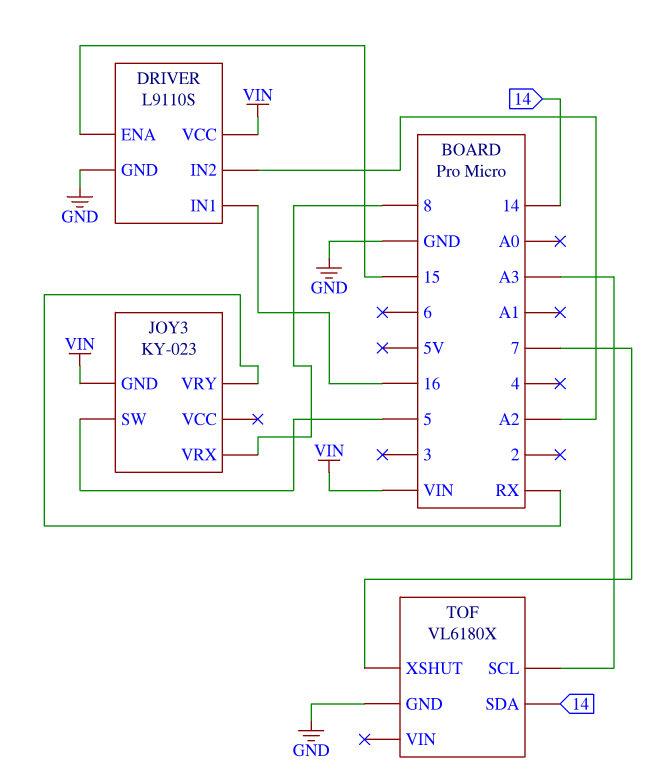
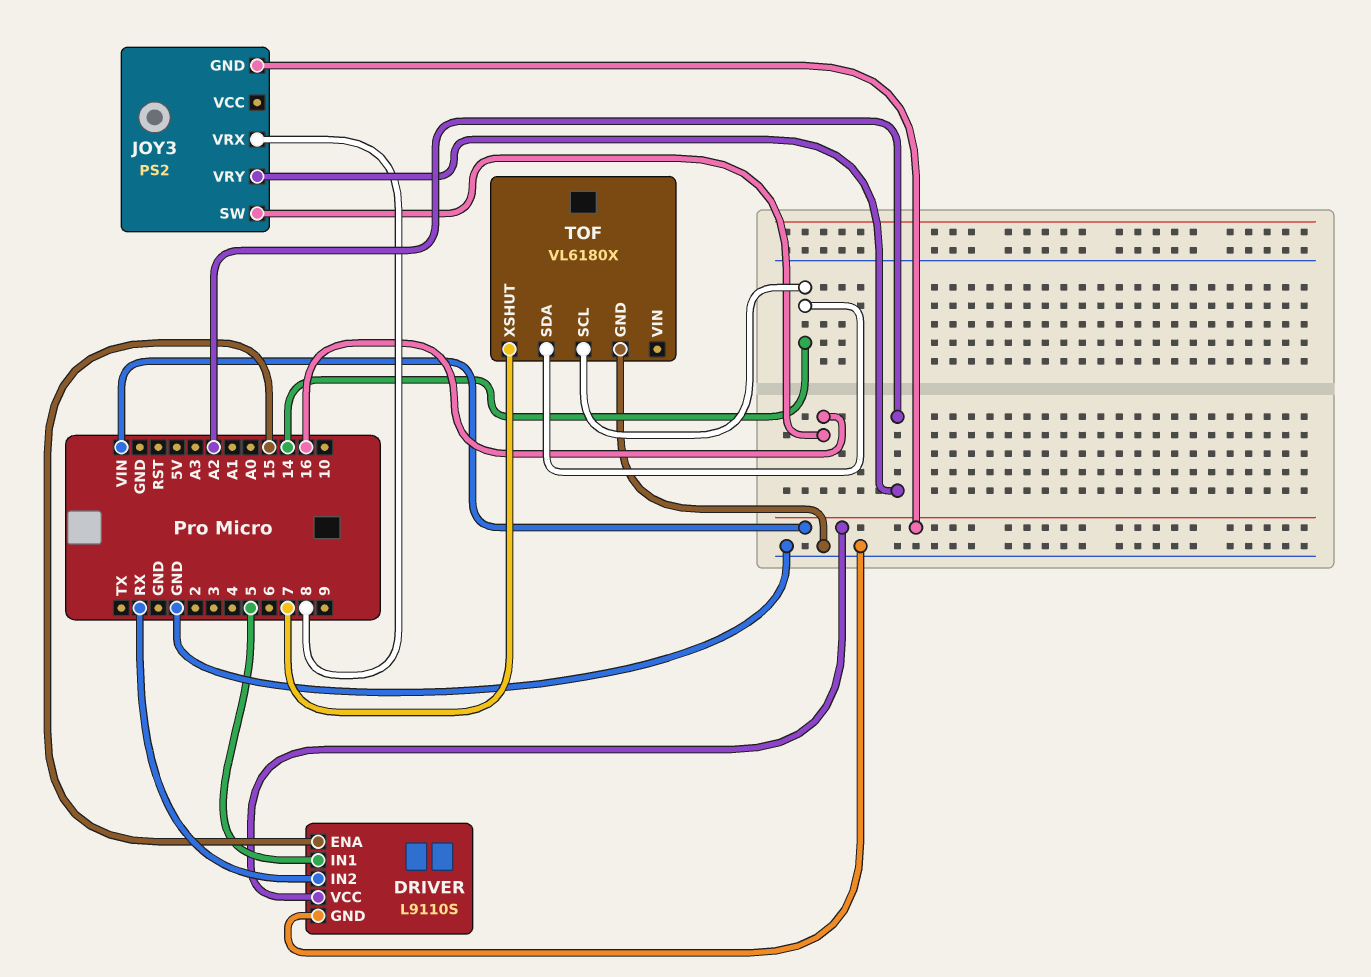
DRIVER pin IN1: 16 -> 5
DRIVER pin IN2: A2 -> RX
JOY3: KY-023 -> PS2
JOY3 pin SW: 5 -> 16
JOY3 pin VRY: RX -> A2
TOF pin SCL: A3 -> 14

